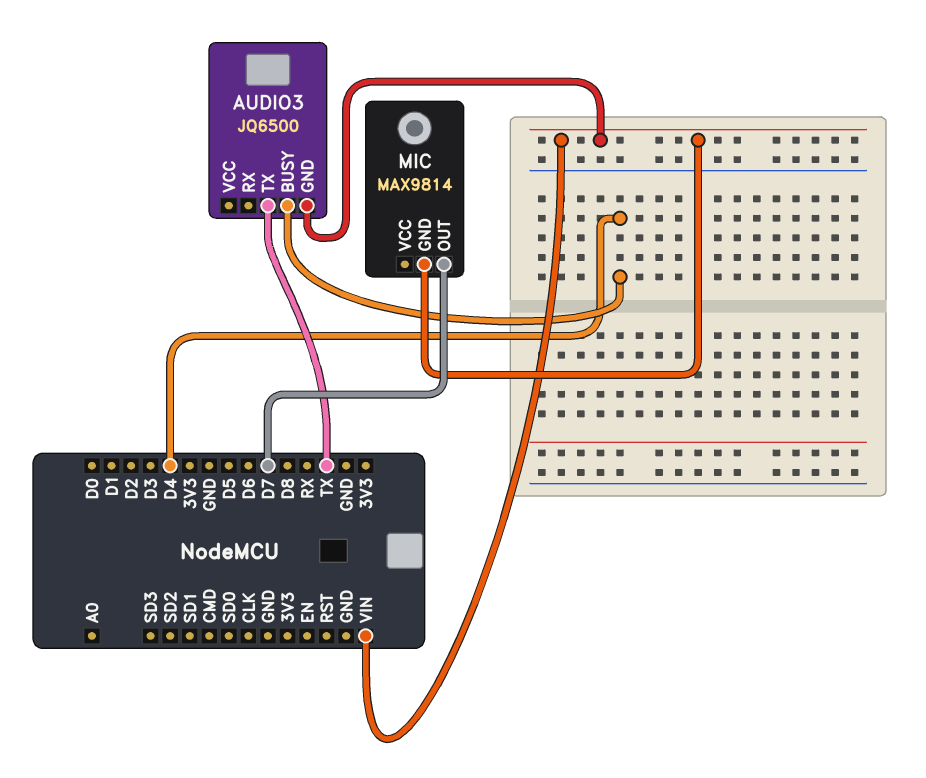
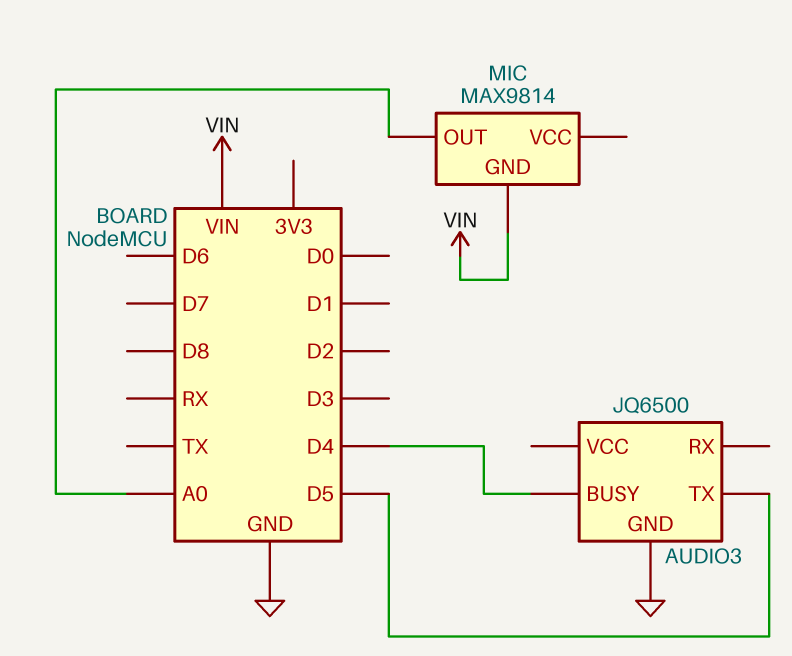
AUDIO3 pin GND: VIN -> GND
AUDIO3 pin TX: TX -> D5
MIC pin OUT: D7 -> A0

